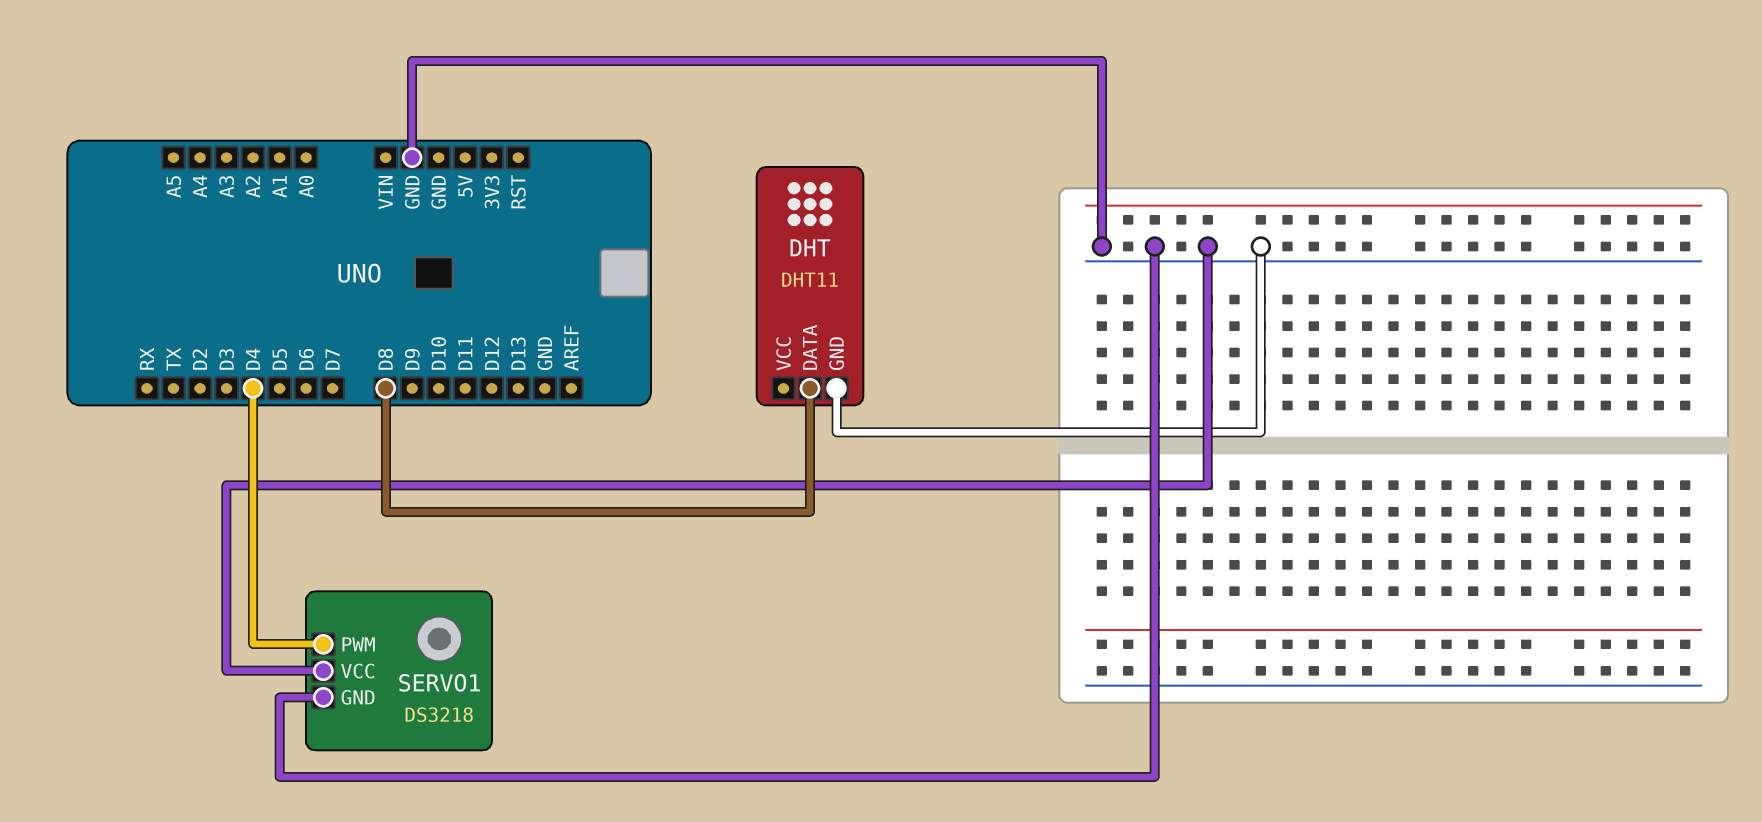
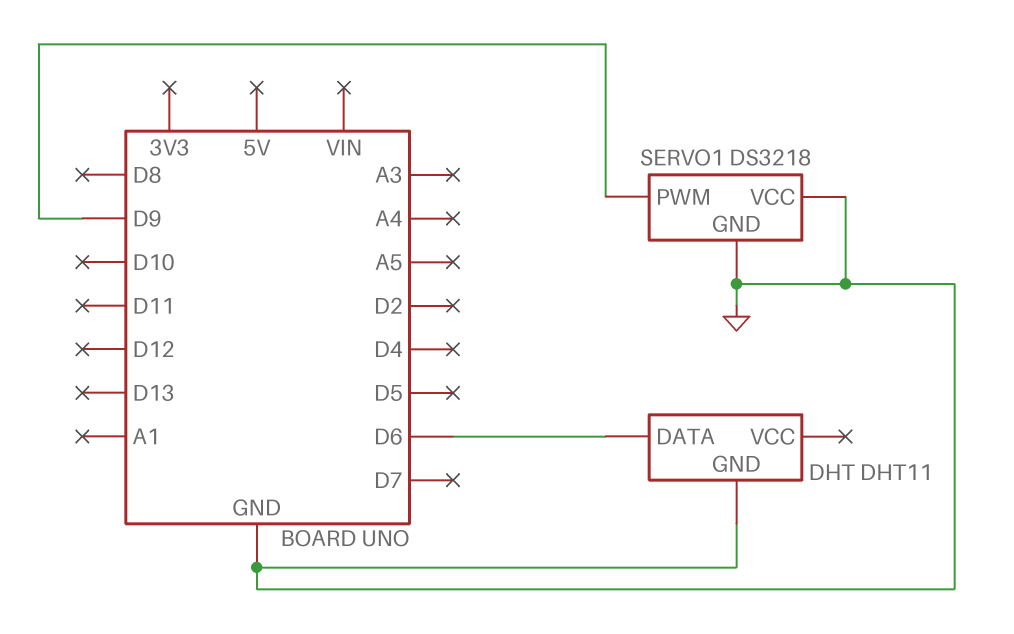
DHT pin DATA: D8 -> D6
SERVO1 pin PWM: D4 -> D9

